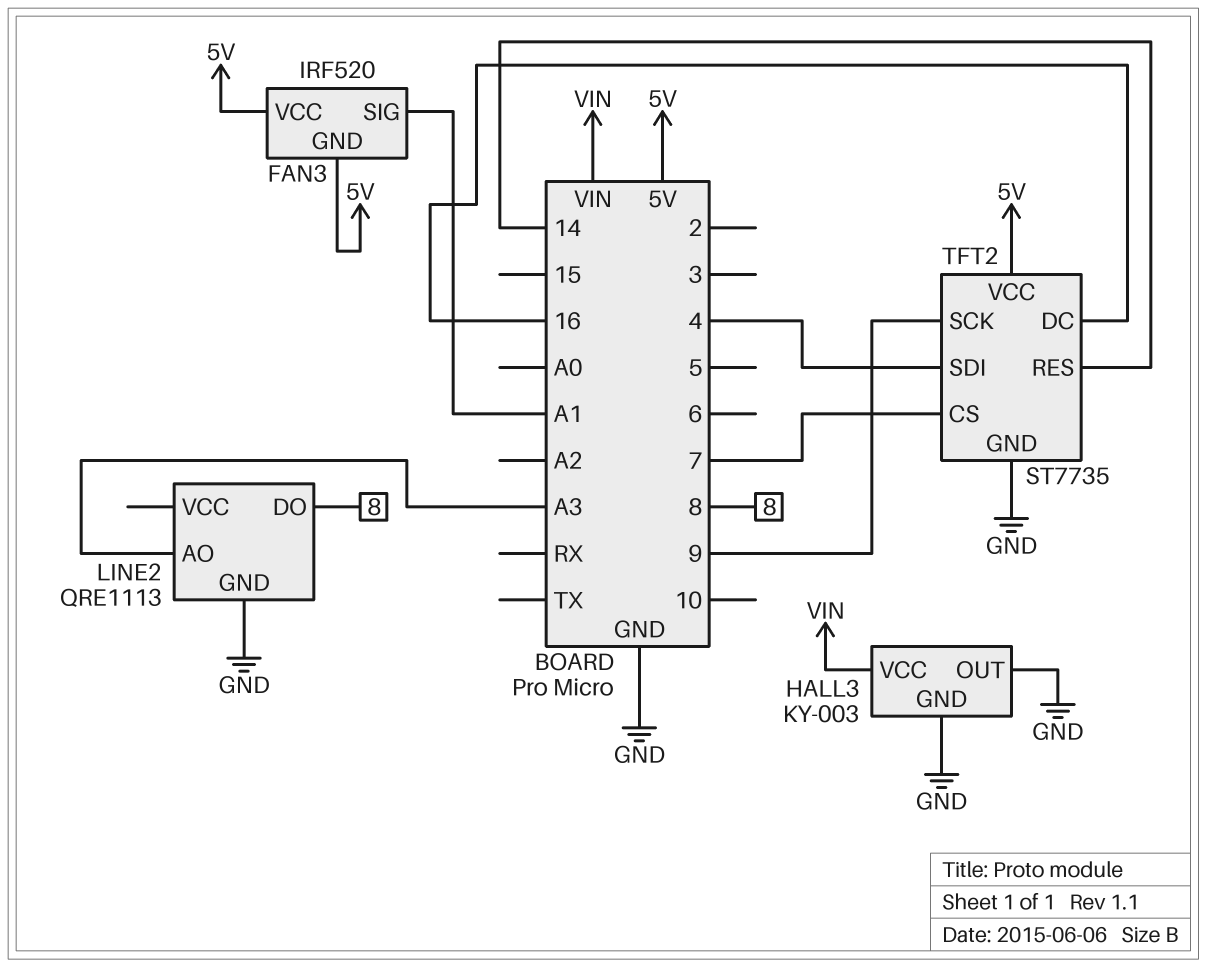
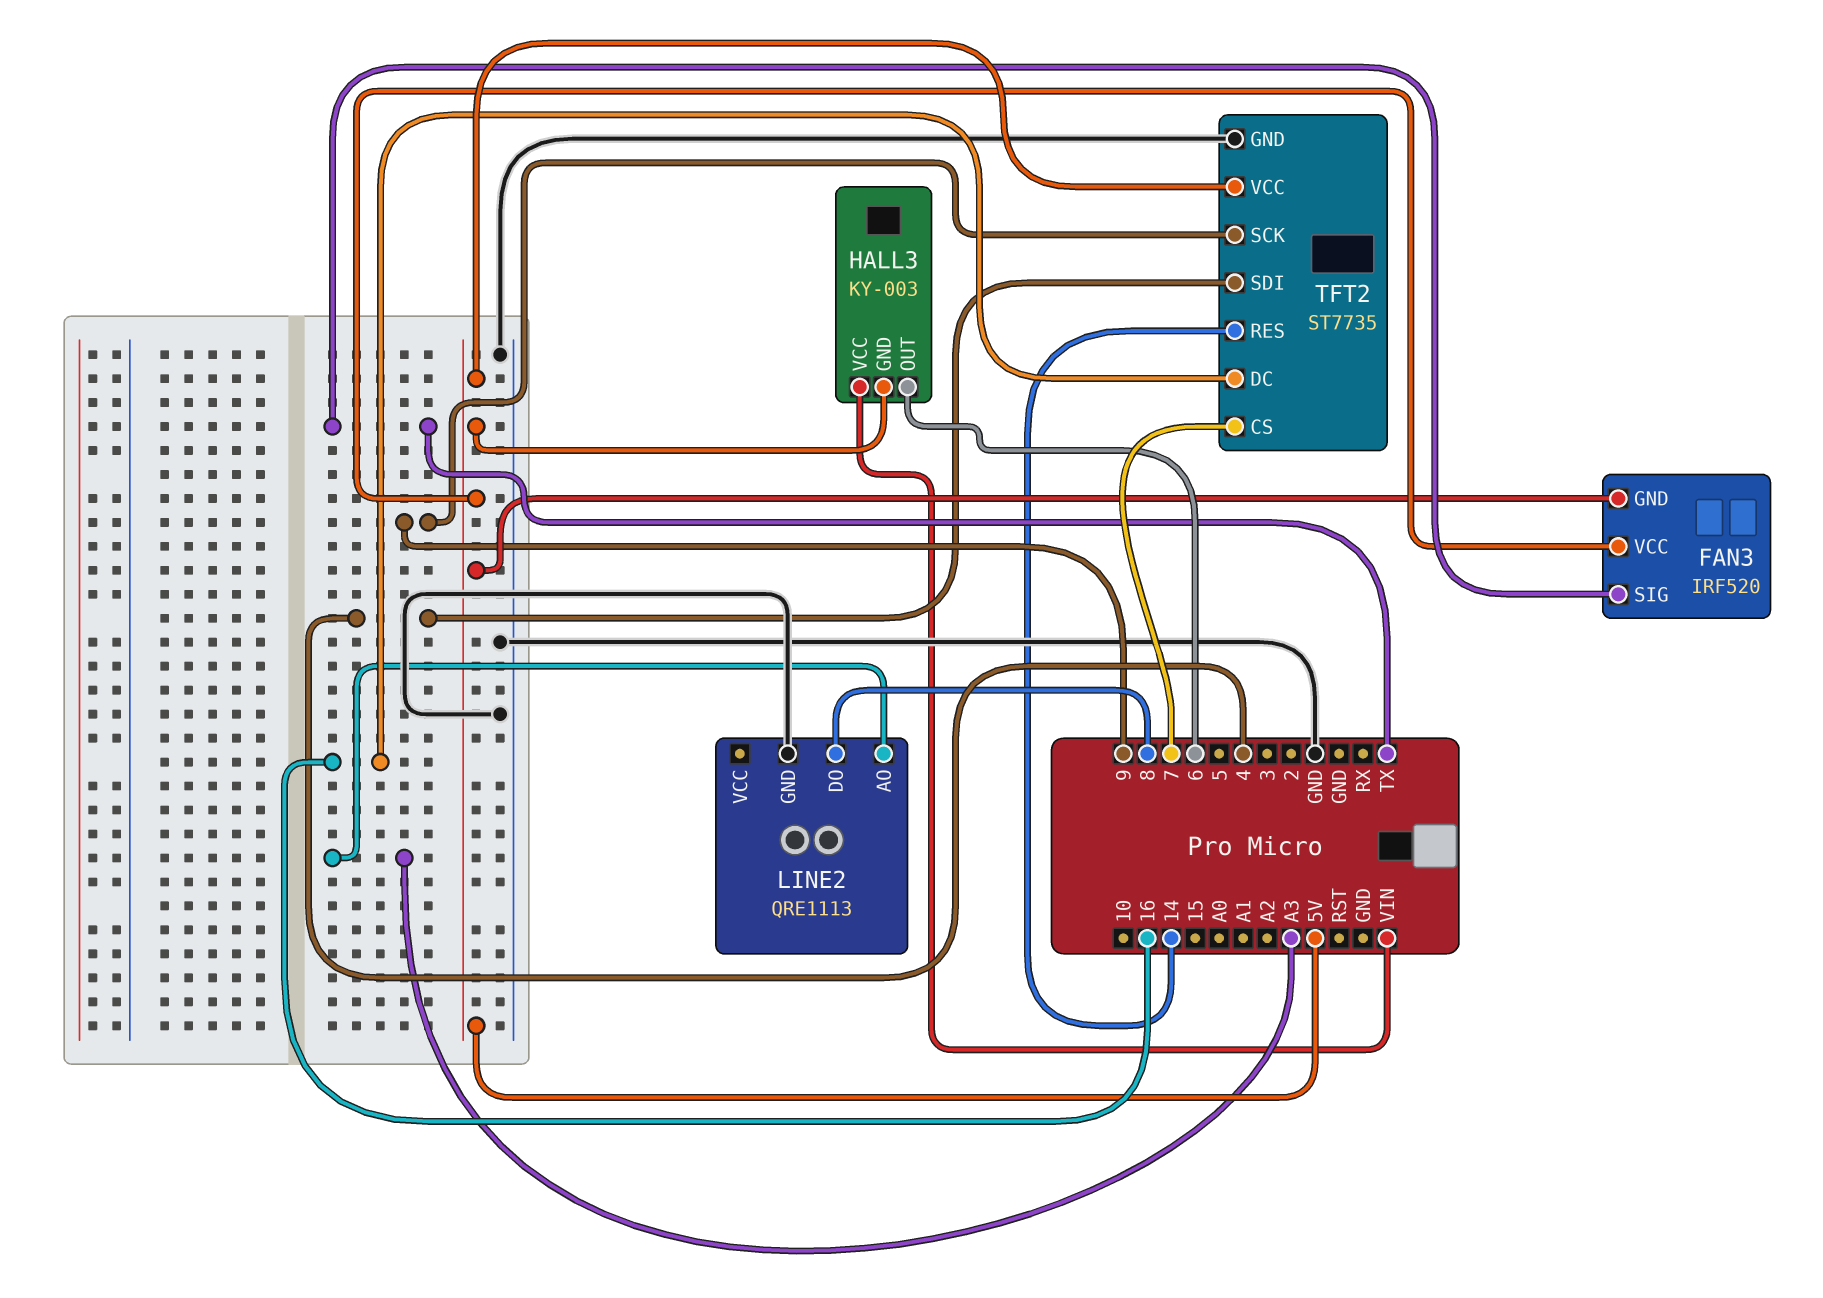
FAN3 pin SIG: A1 -> TX
HALL3 pin GND: GND -> 5V
HALL3 pin OUT: GND -> 6

